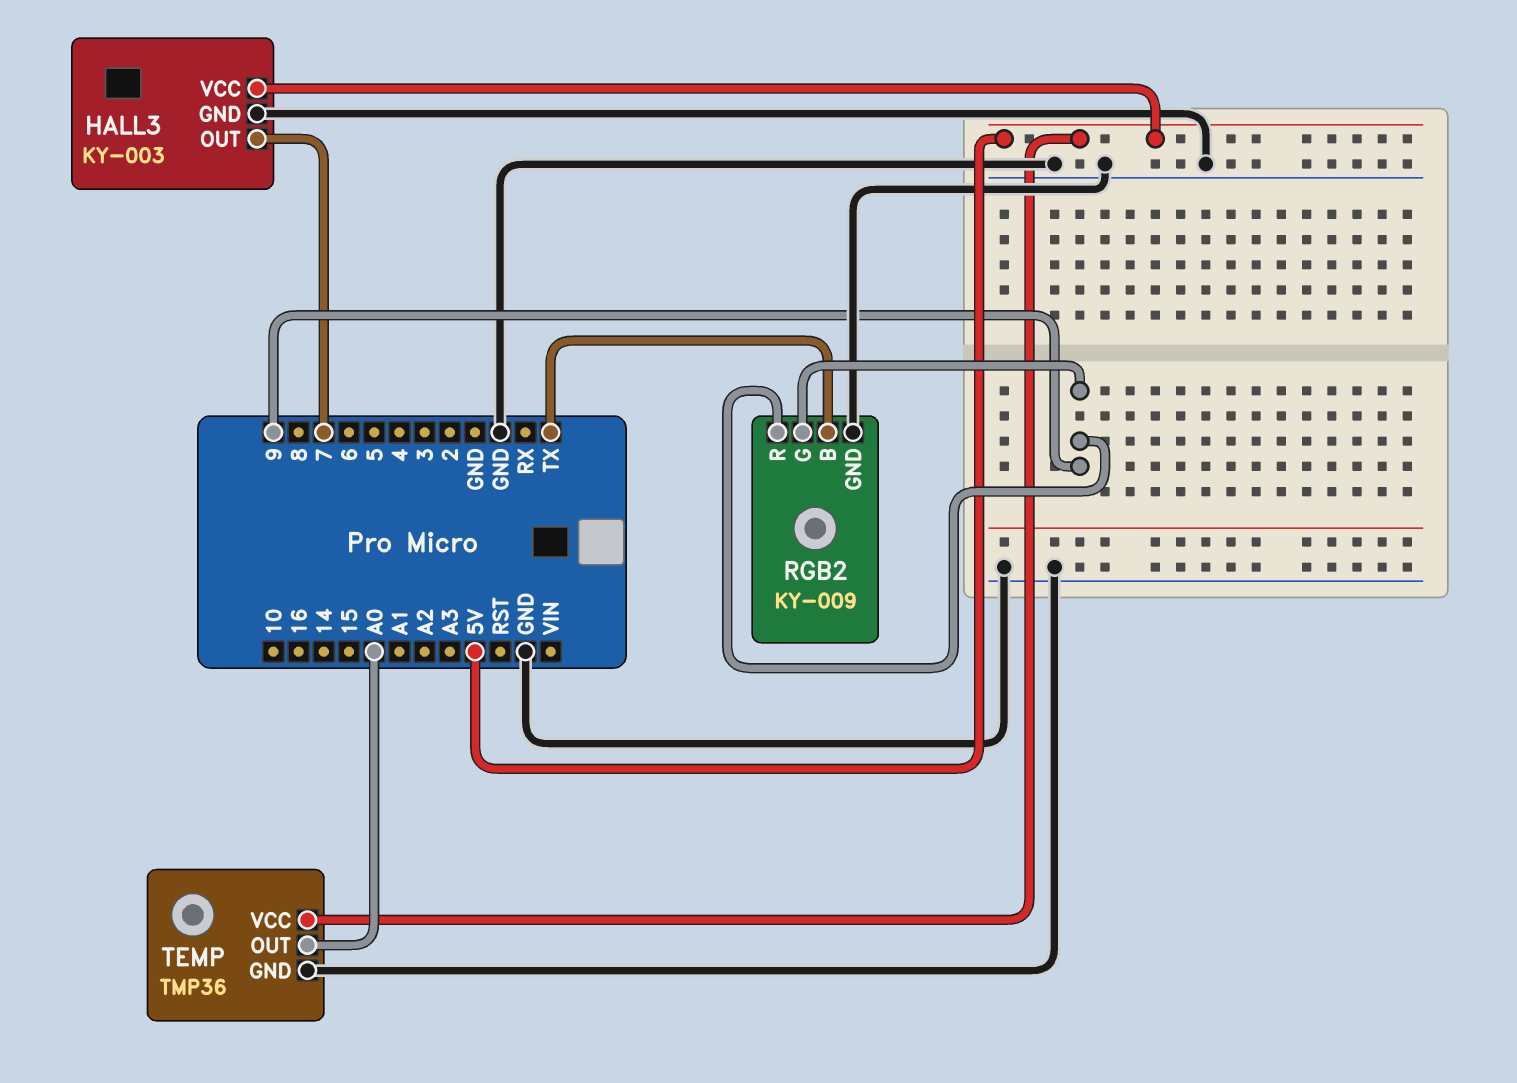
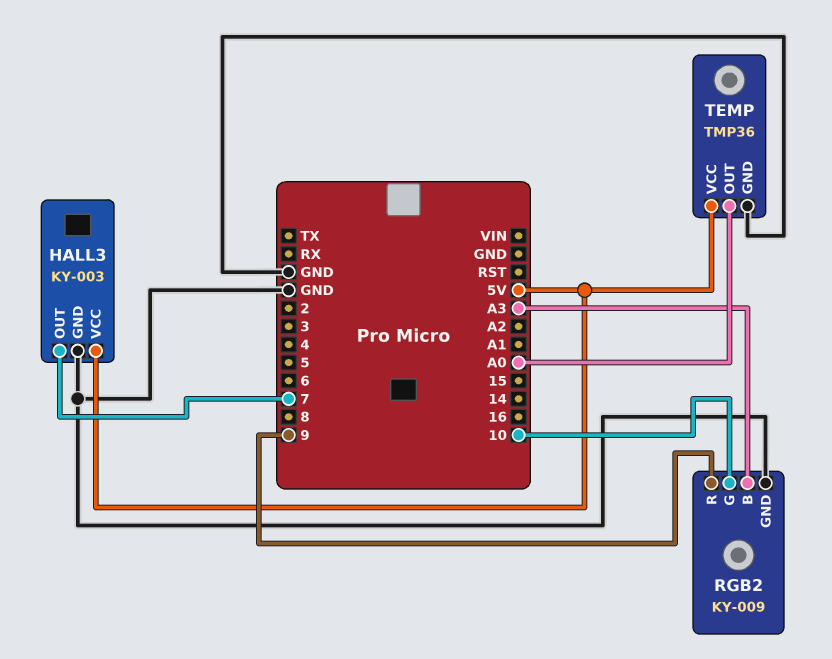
RGB2 pin B: TX -> A3
RGB2 pin G: 9 -> 10

